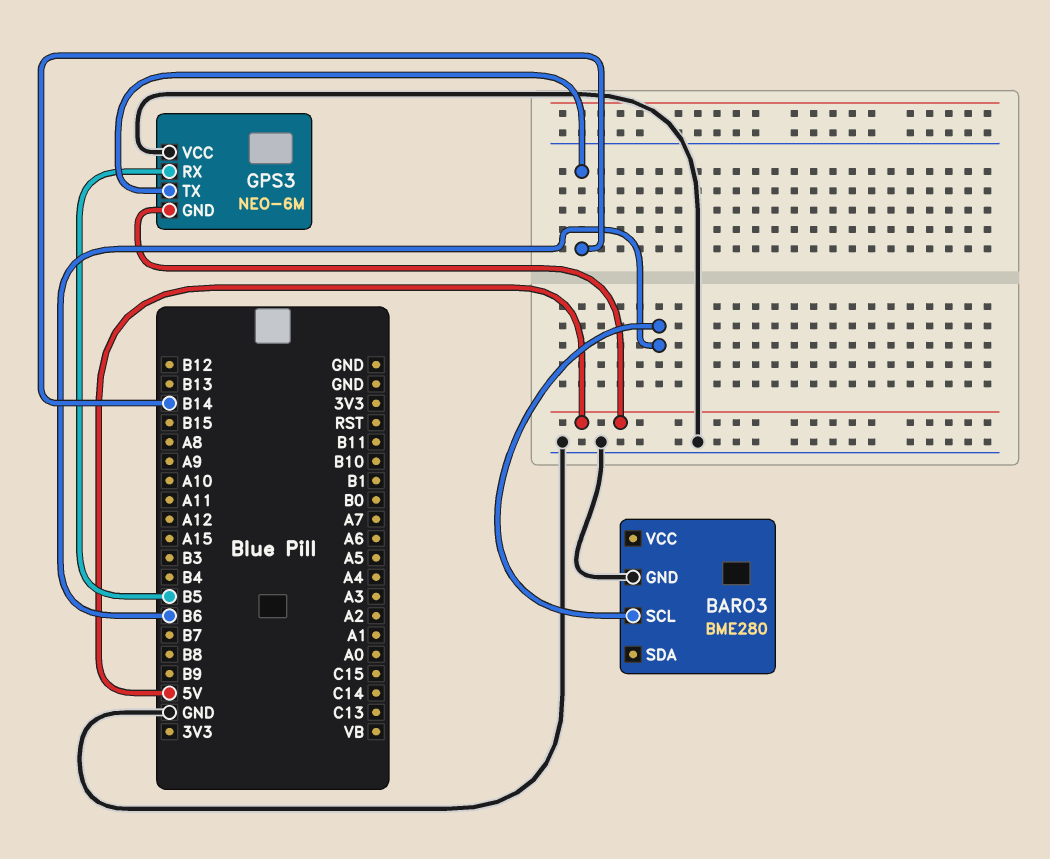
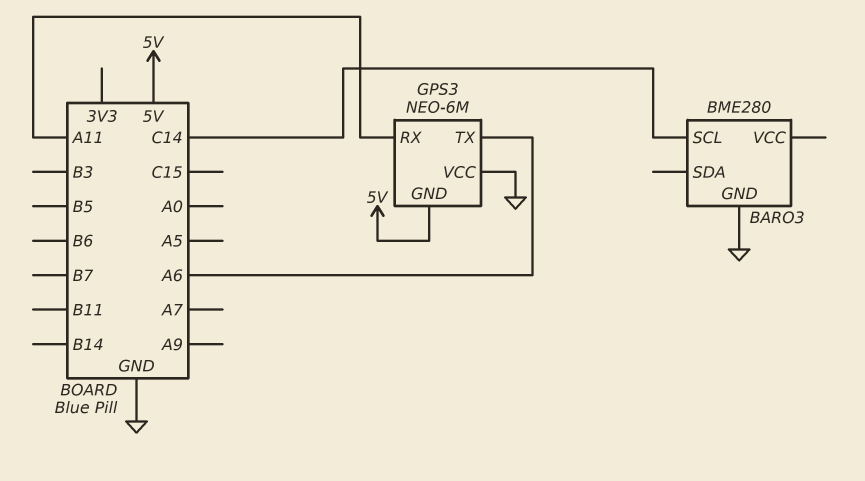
BARO3 pin SCL: B6 -> C14
GPS3 pin RX: B5 -> A11
GPS3 pin TX: B14 -> A6

